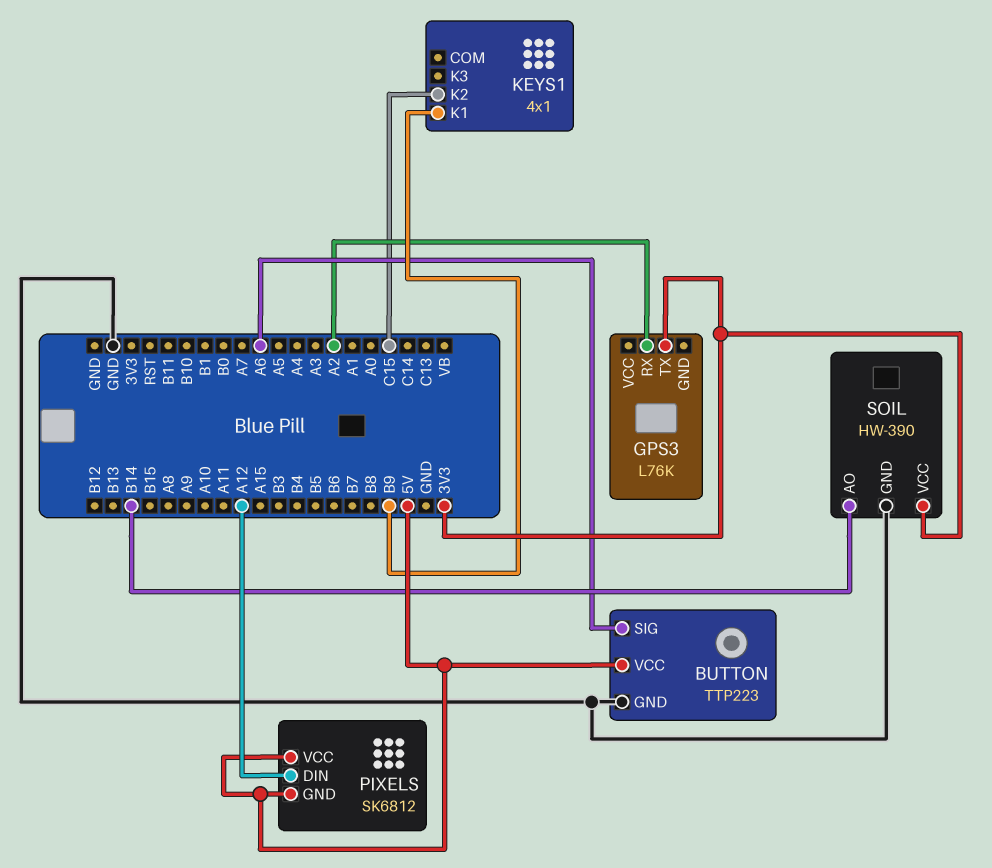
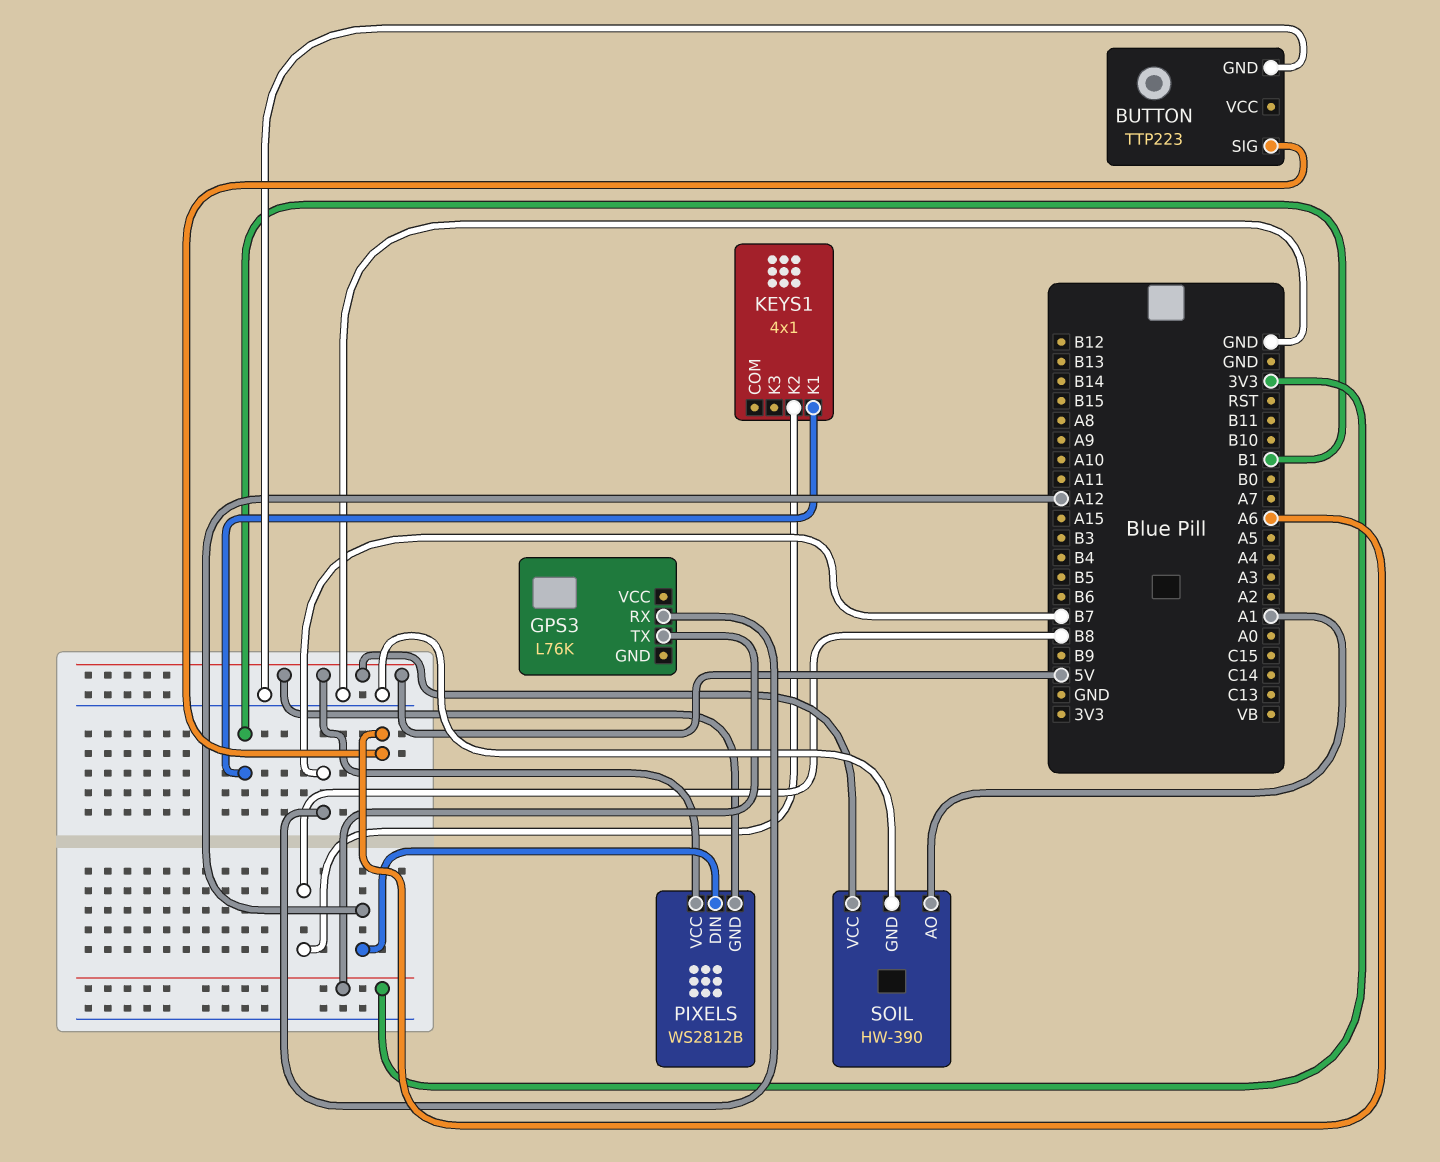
BUTTON pin VCC: 5V -> none
GPS3 pin RX: A2 -> B7
KEYS1 pin K1: B9 -> B1
KEYS1 pin K2: C15 -> B8
PIXELS: SK6812 -> WS2812B
SOIL pin AO: B14 -> A1
SOIL pin VCC: 3V3 -> 5V

